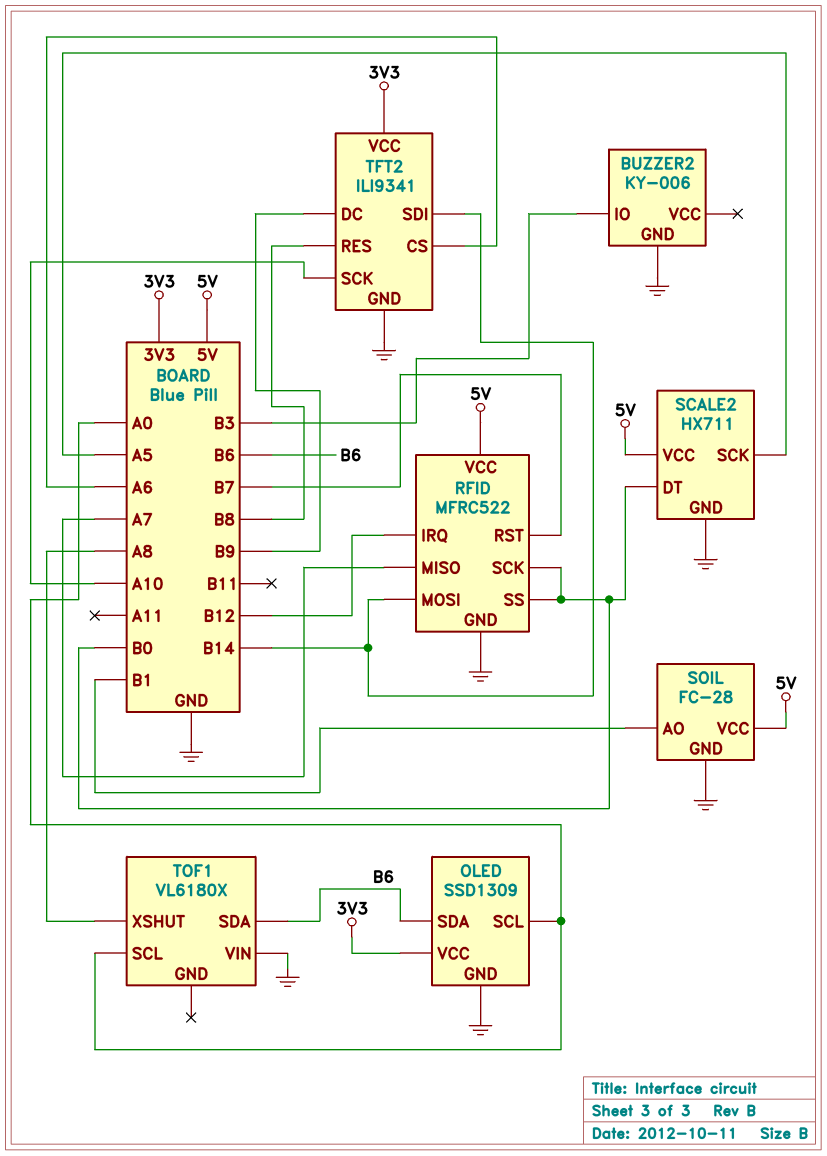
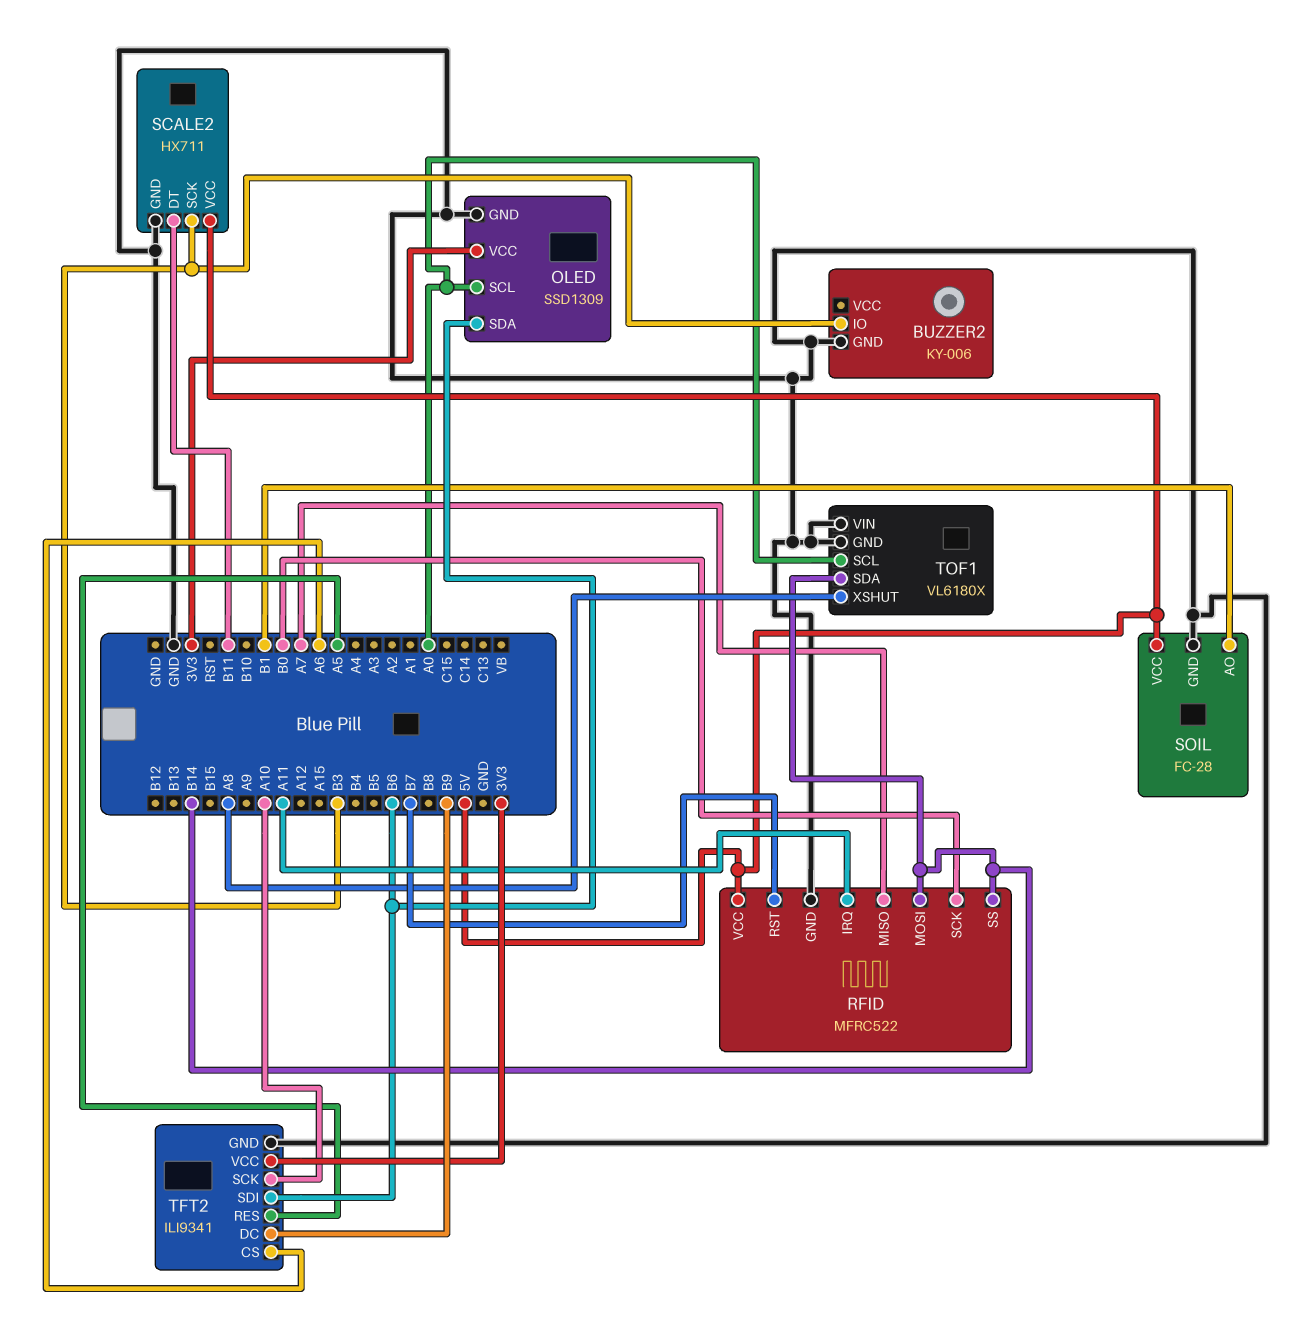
RFID pin IRQ: B12 -> A11
RFID pin SS: B0 -> B14
SCALE2 pin DT: B0 -> B11
SCALE2 pin SCK: A5 -> B3
TFT2 pin RES: B8 -> A5
TFT2 pin SDI: B14 -> B6
TOF1 pin GND: none -> GND
TOF1 pin SDA: B6 -> B14

